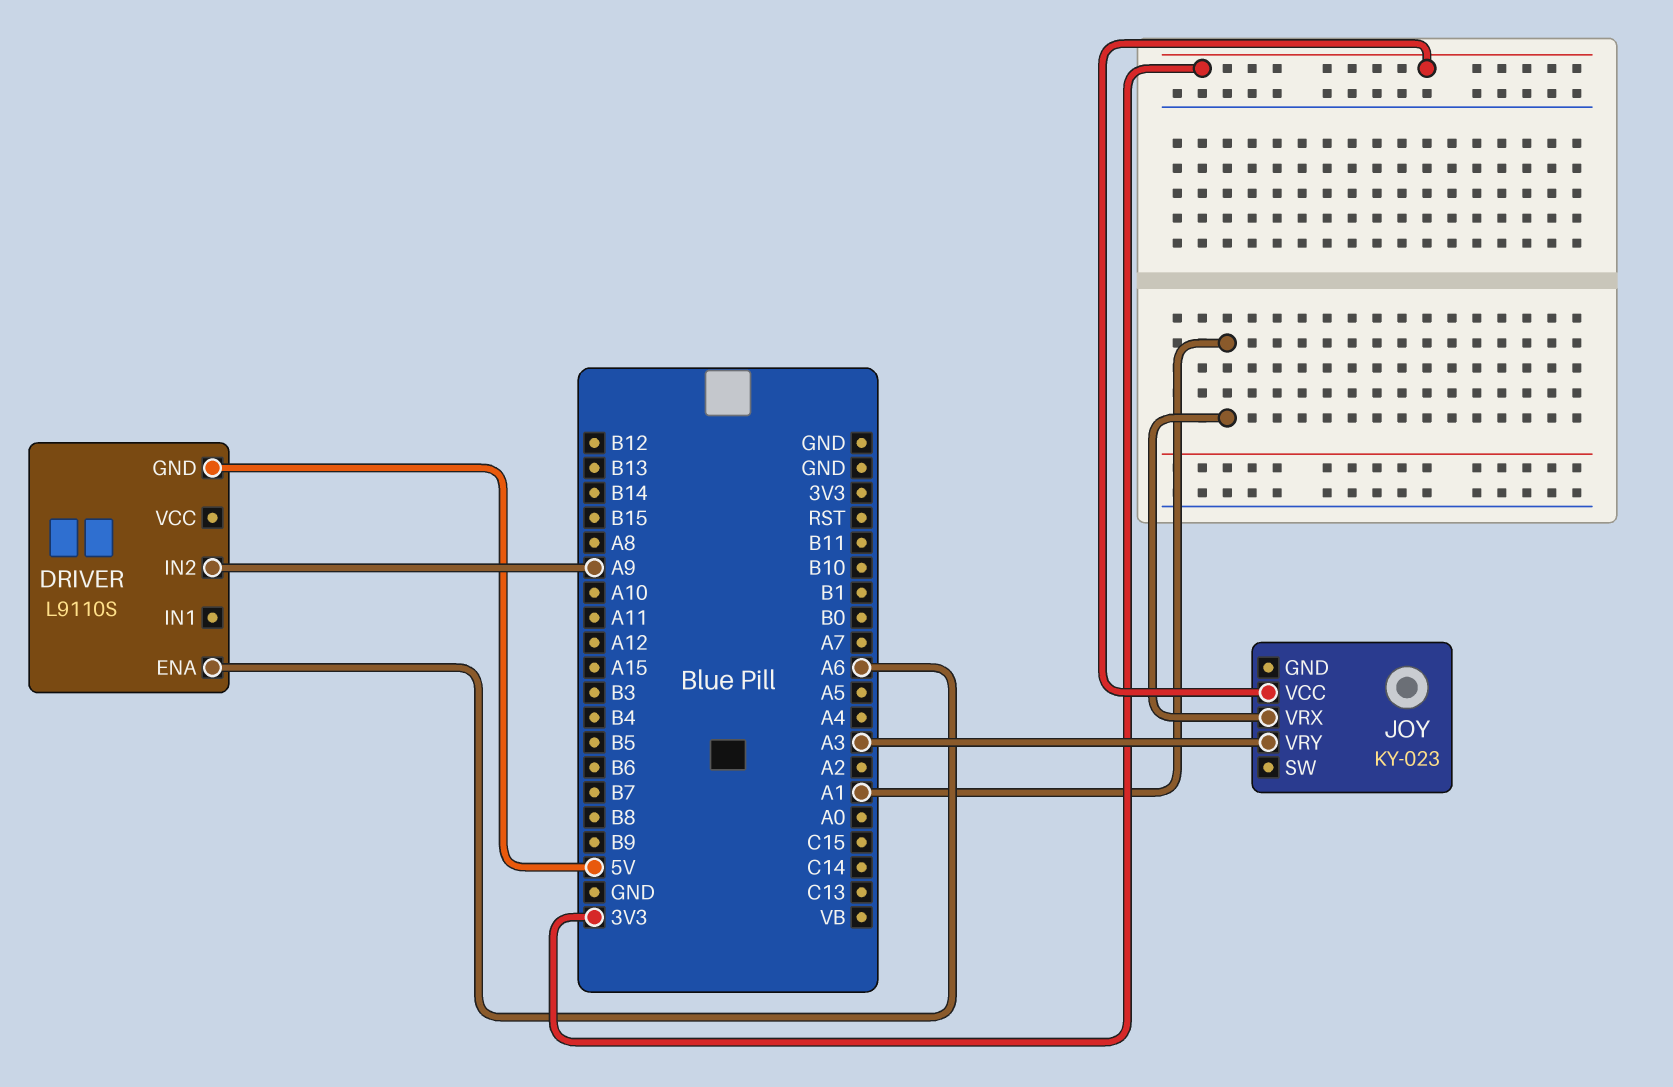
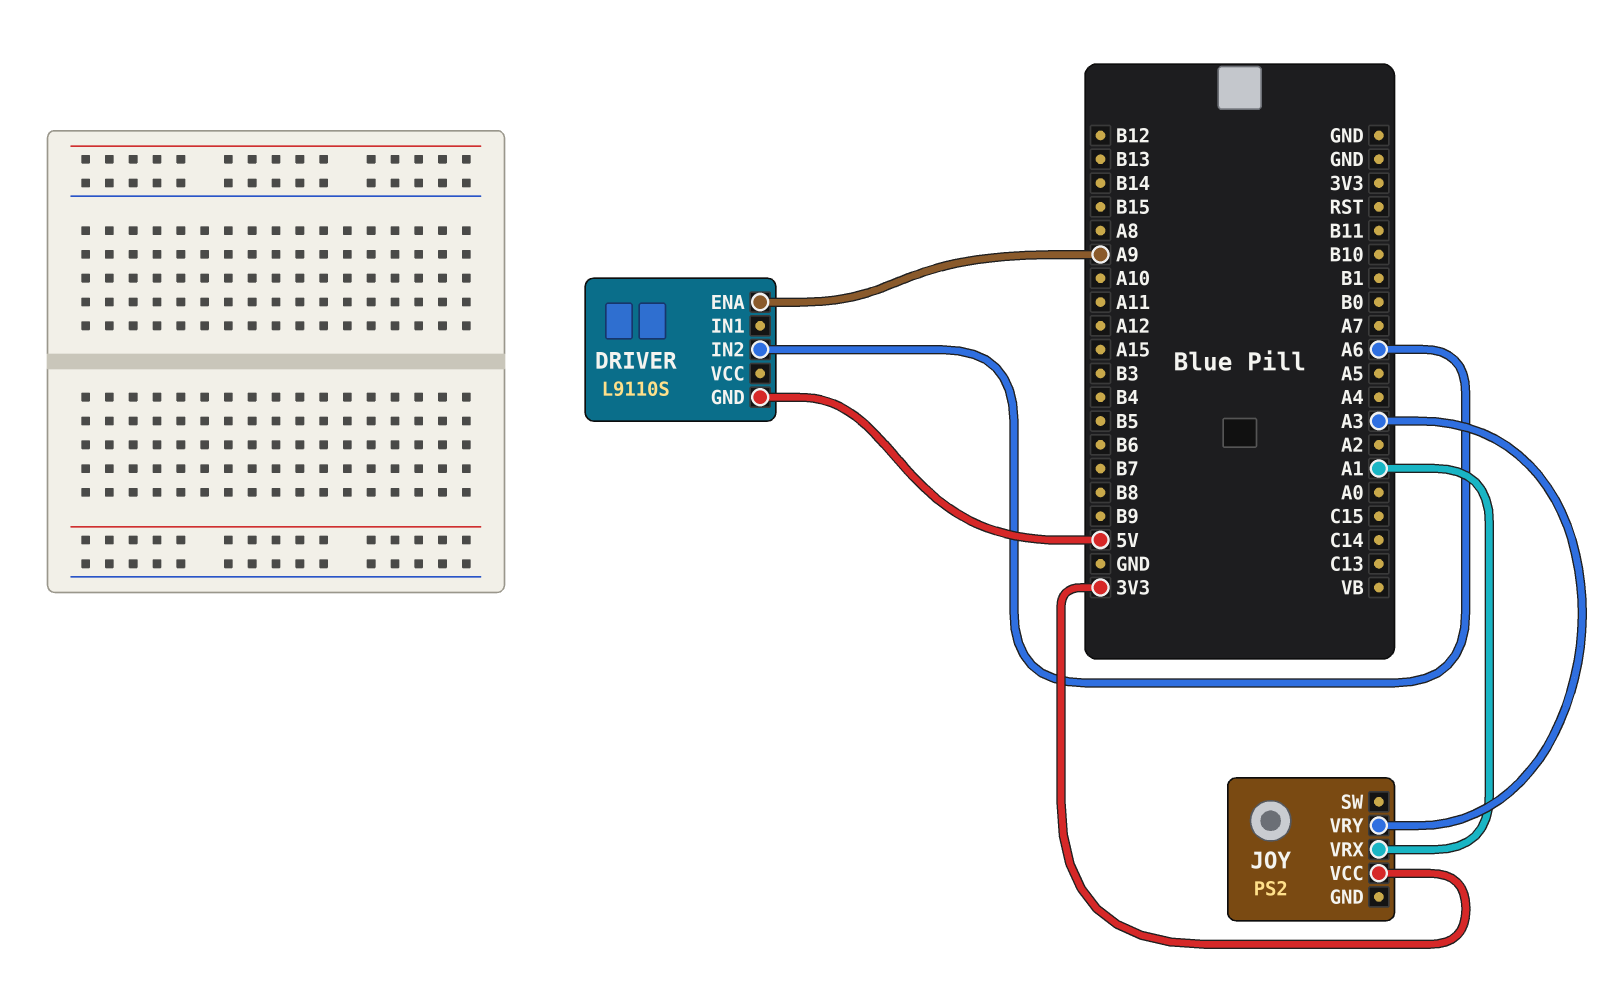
DRIVER pin ENA: A6 -> A9
DRIVER pin IN2: A9 -> A6
JOY: KY-023 -> PS2

